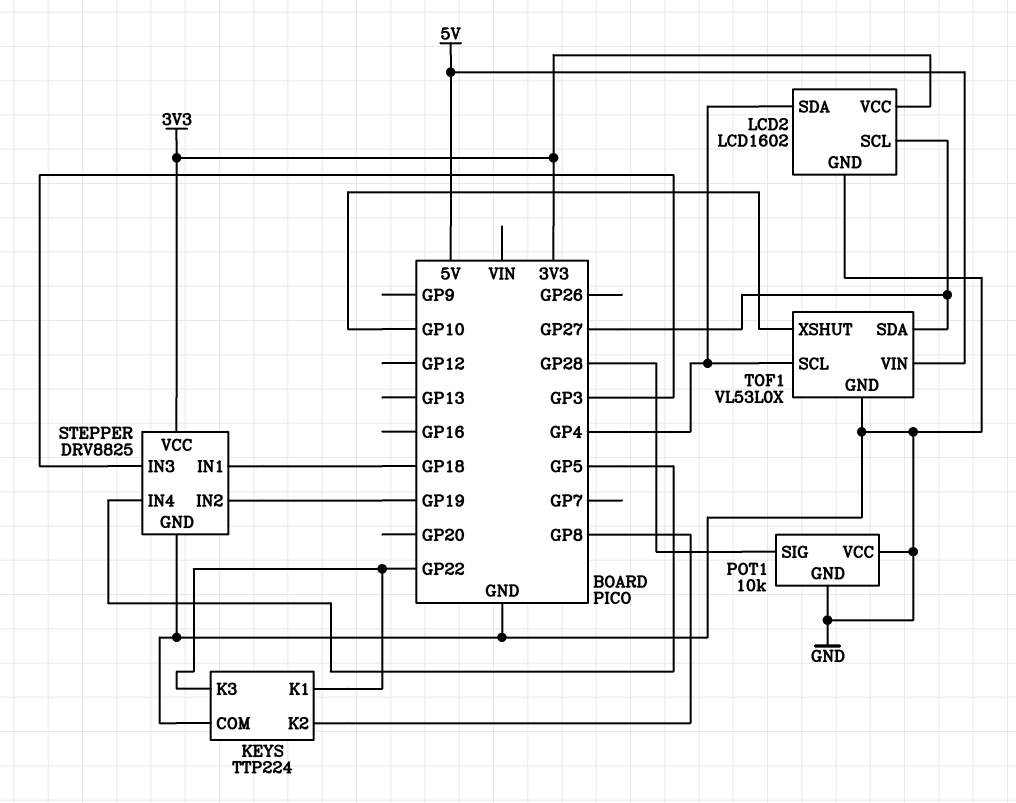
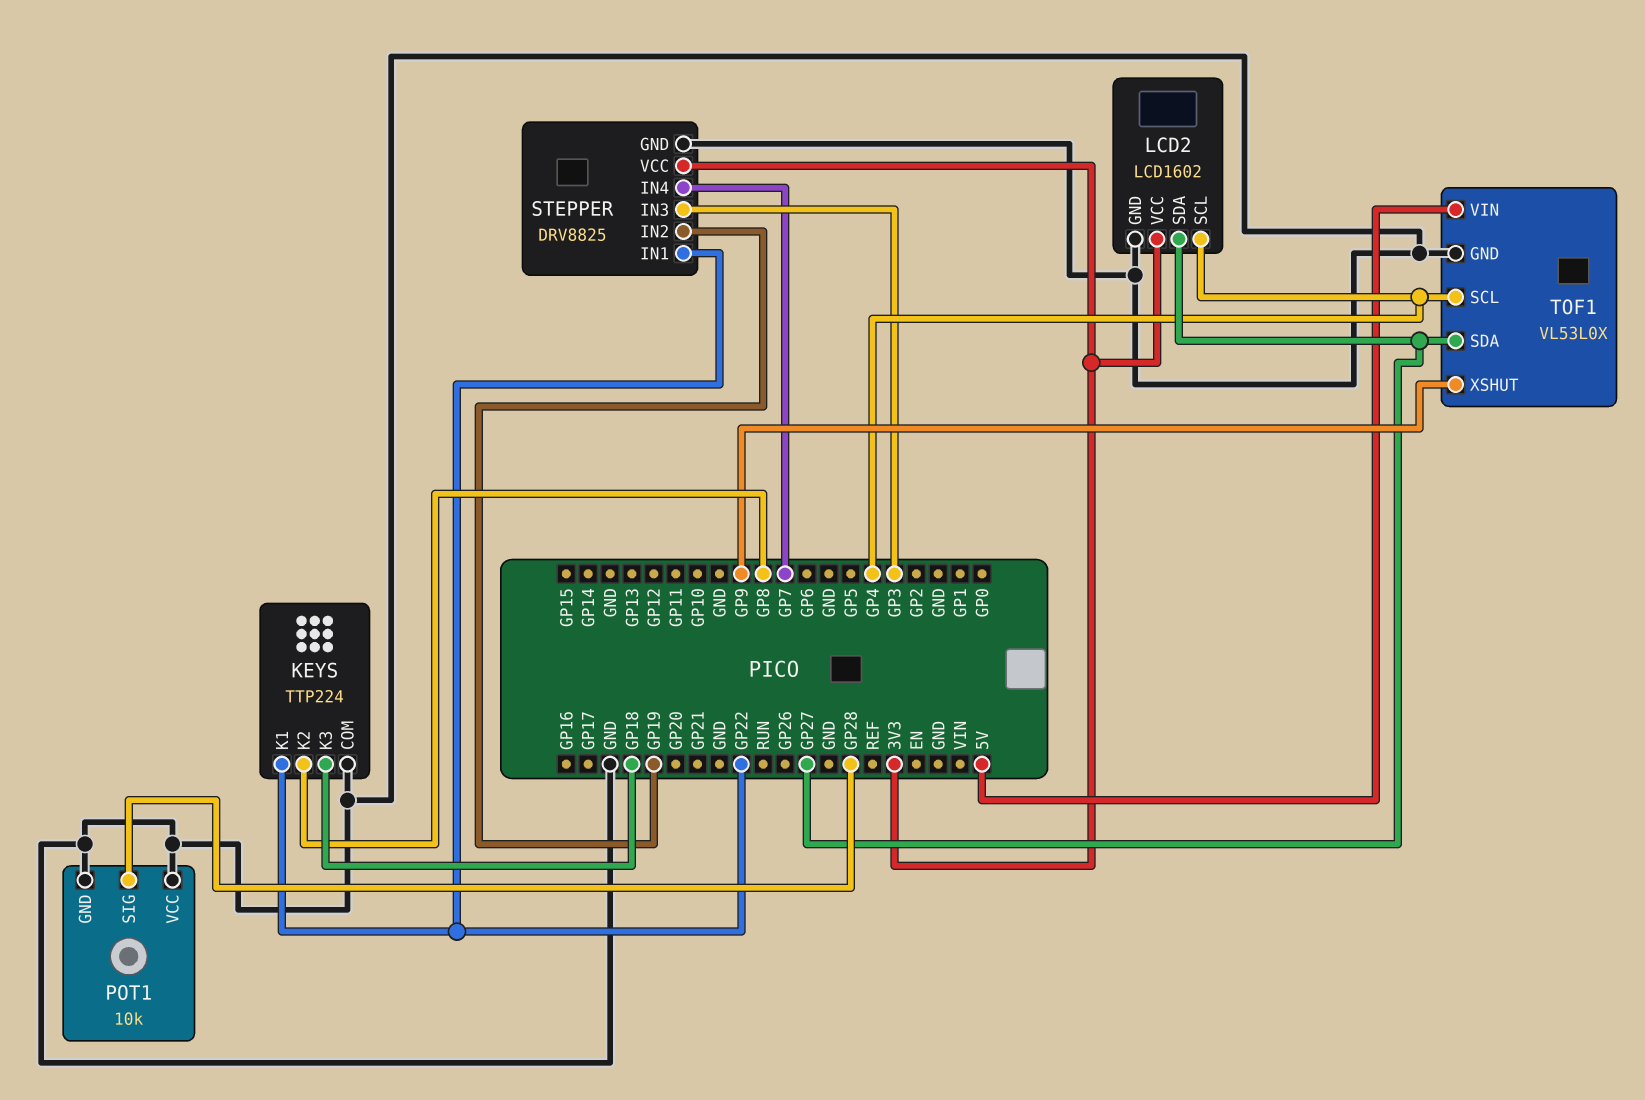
KEYS pin K3: GP22 -> GP18
LCD2 pin SCL: GP27 -> GP4
LCD2 pin SDA: GP4 -> GP27
STEPPER pin IN1: GP18 -> GP22
STEPPER pin IN4: GP5 -> GP7
TOF1 pin XSHUT: GP10 -> GP9

